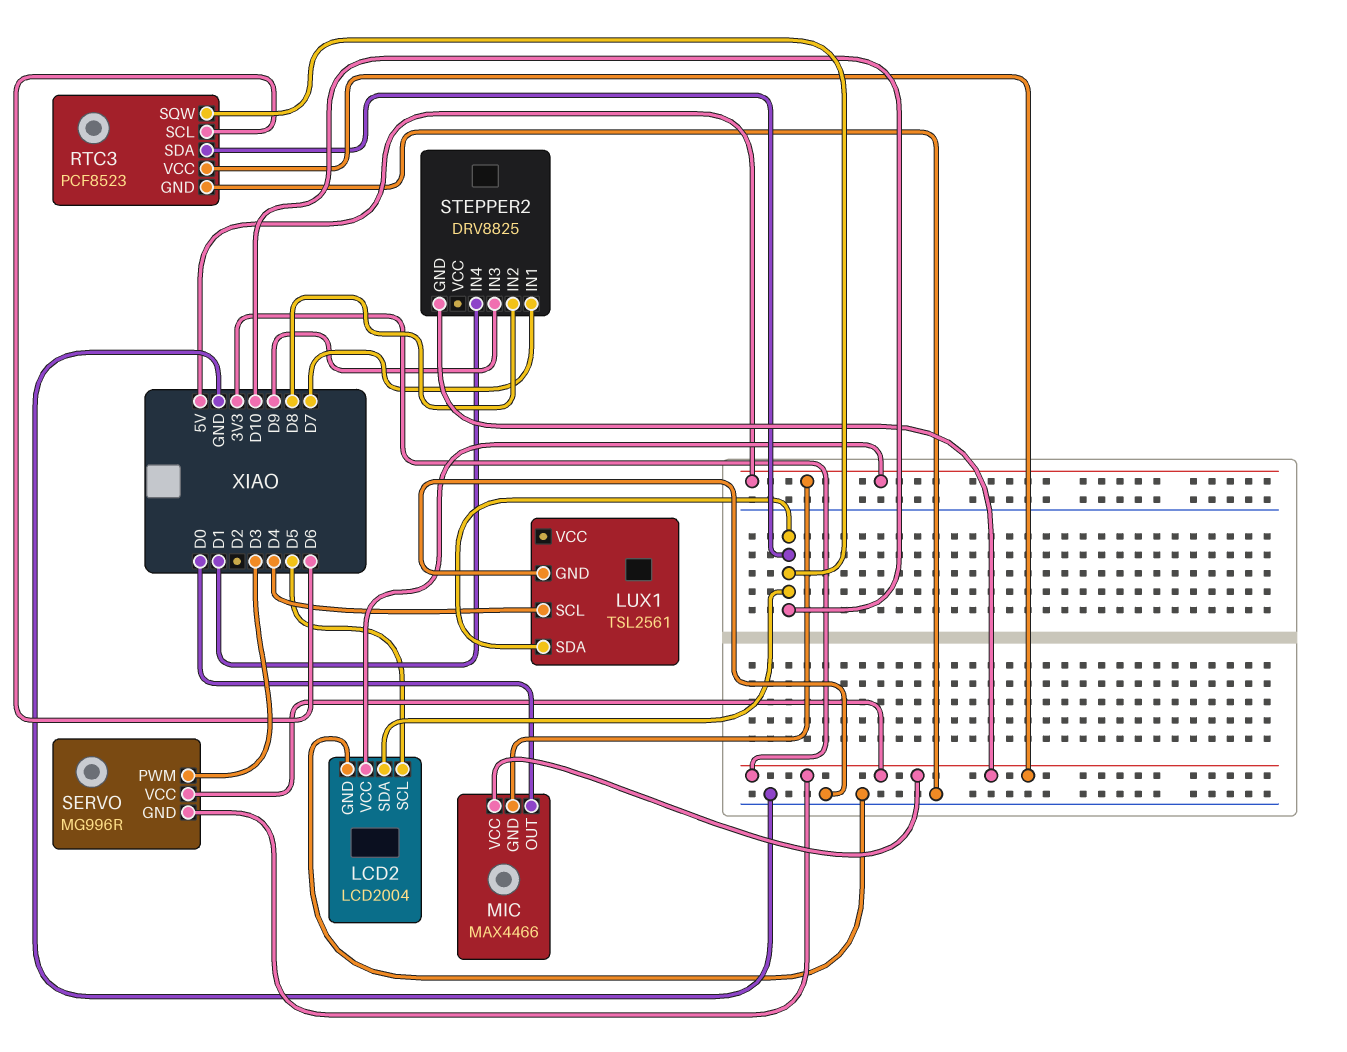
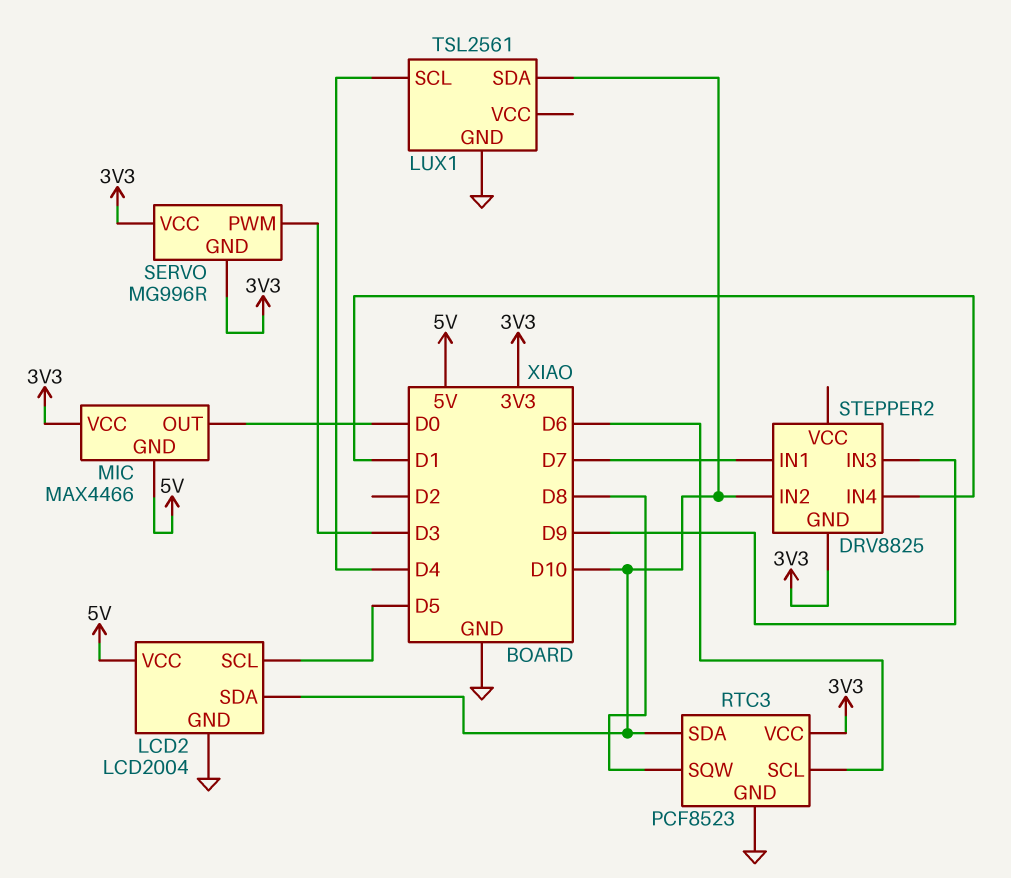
RTC3 pin SQW: D10 -> D8
STEPPER2 pin IN2: D8 -> D10

